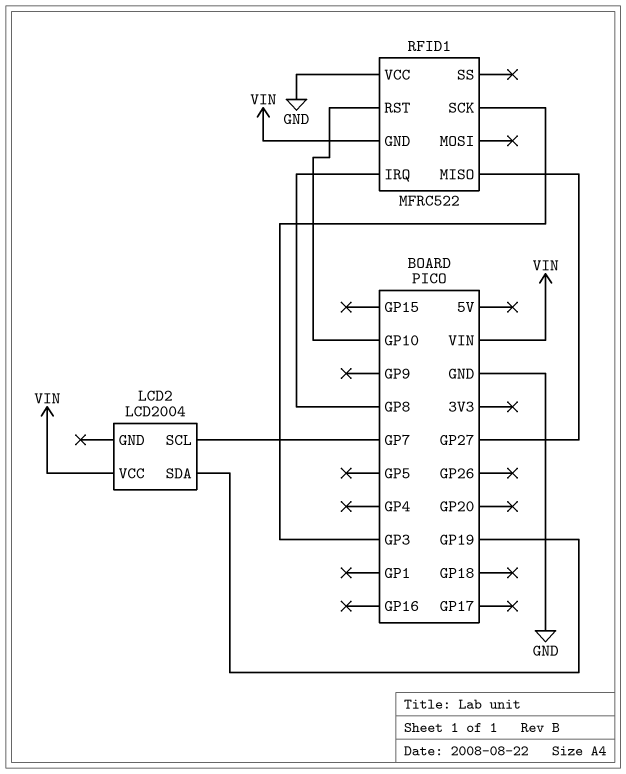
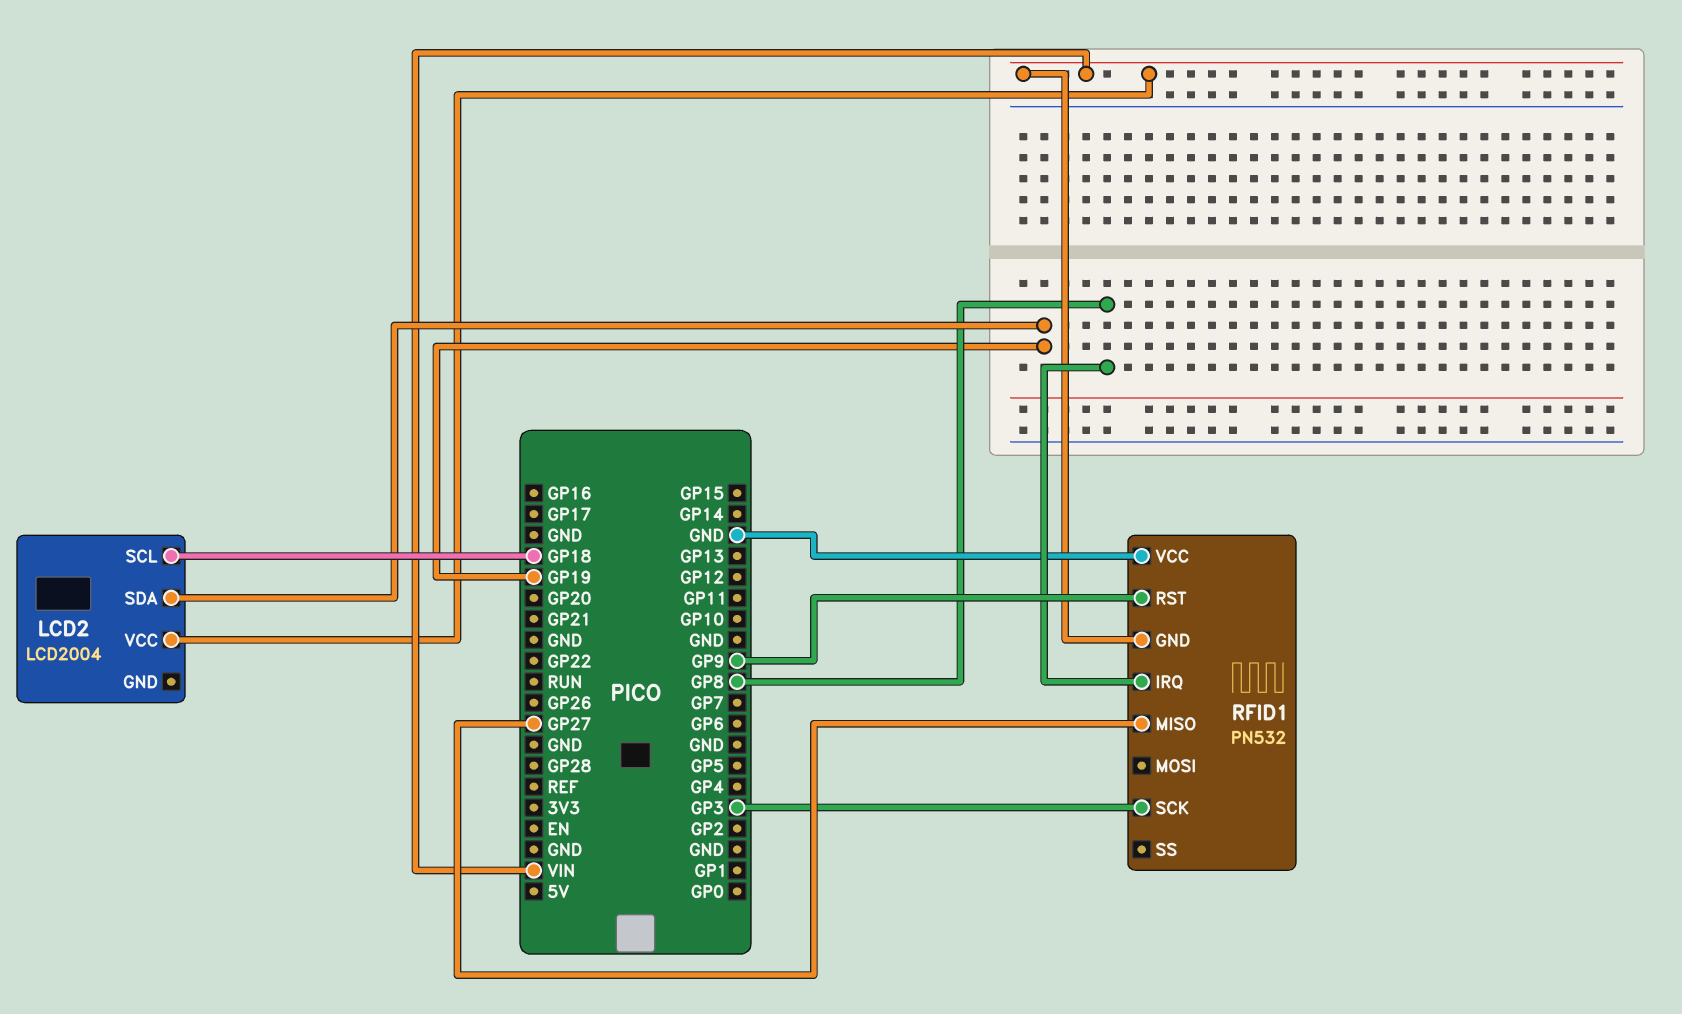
LCD2 pin SCL: GP7 -> GP18
RFID1: MFRC522 -> PN532
RFID1 pin RST: GP10 -> GP9

